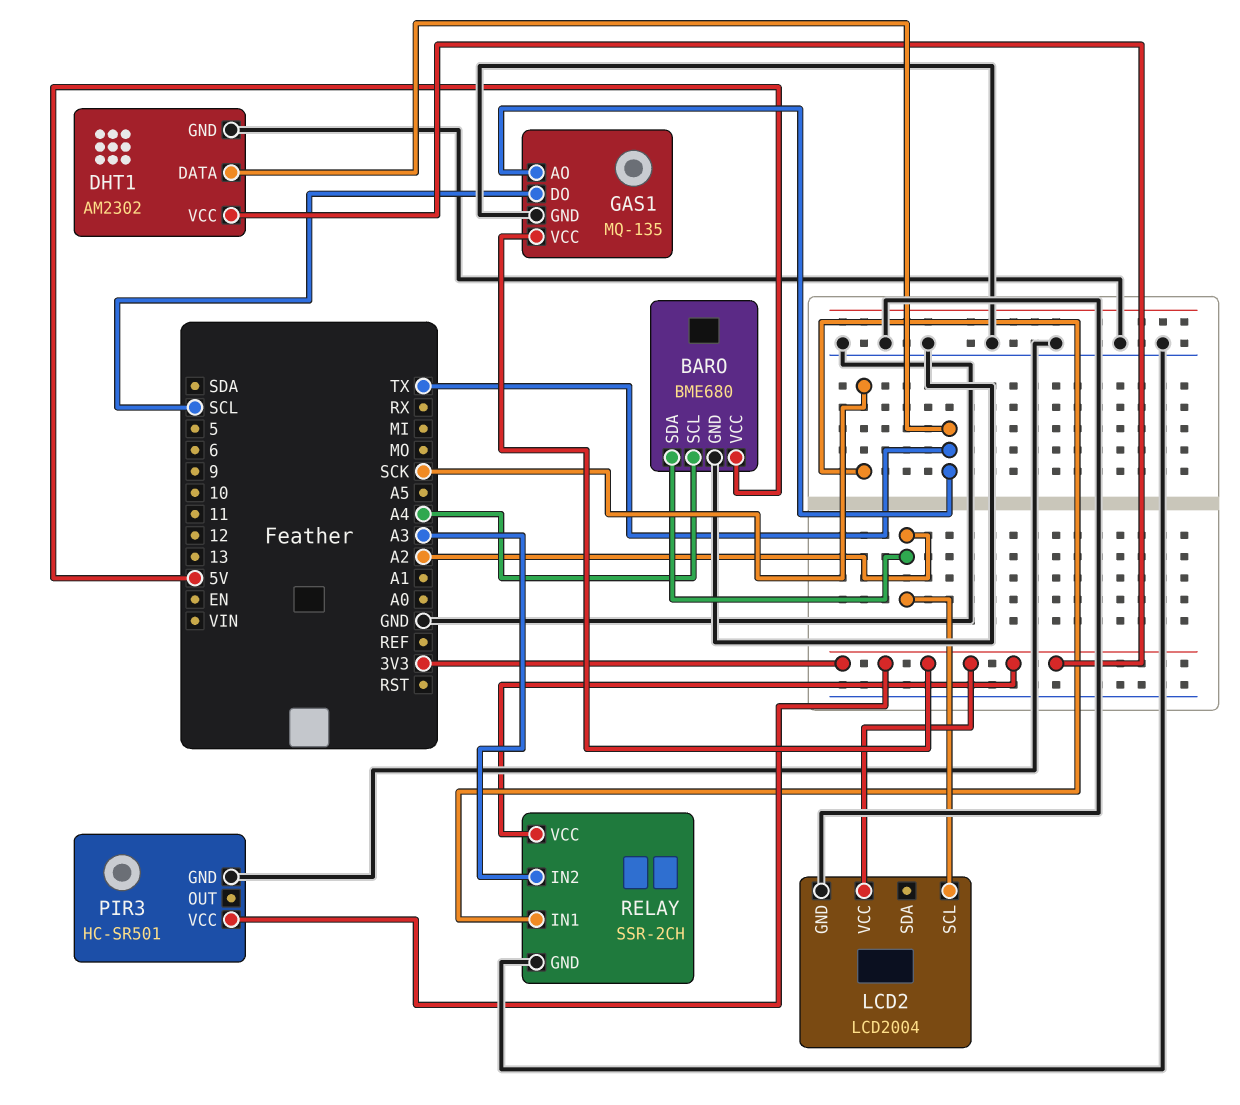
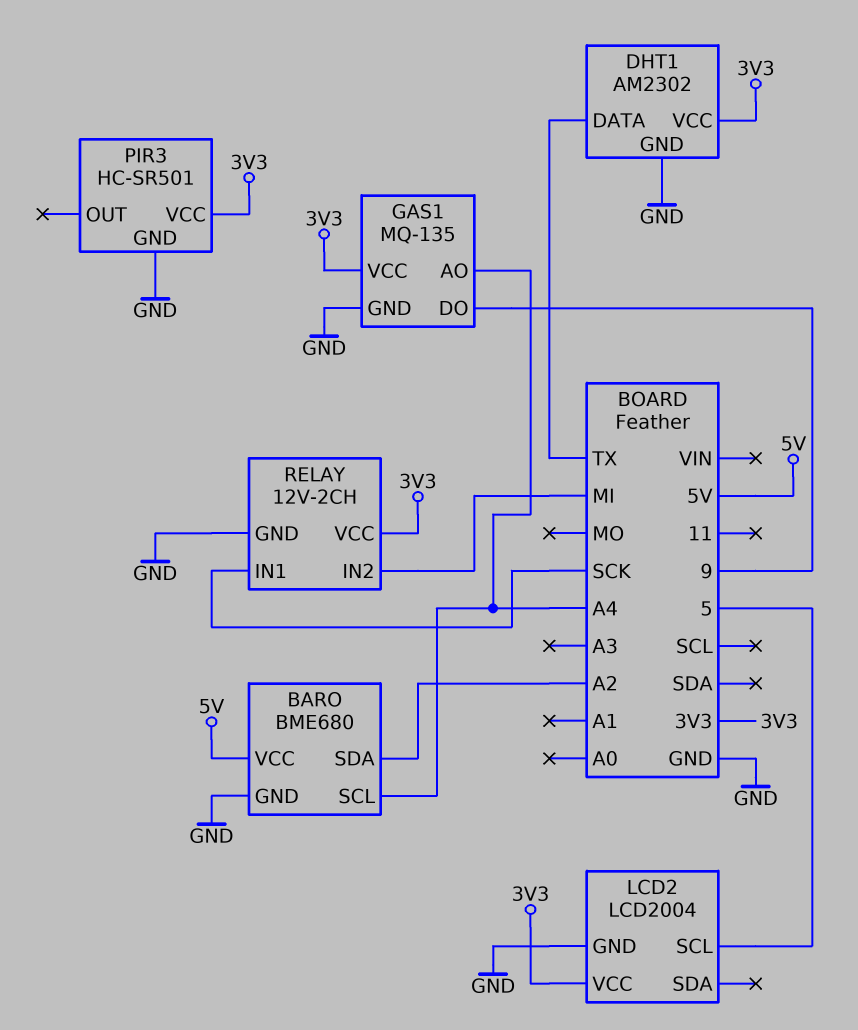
GAS1 pin AO: TX -> A4
GAS1 pin DO: SCL -> 9
LCD2 pin SCL: A2 -> 5
RELAY: SSR-2CH -> 12V-2CH
RELAY pin IN2: A3 -> MI

